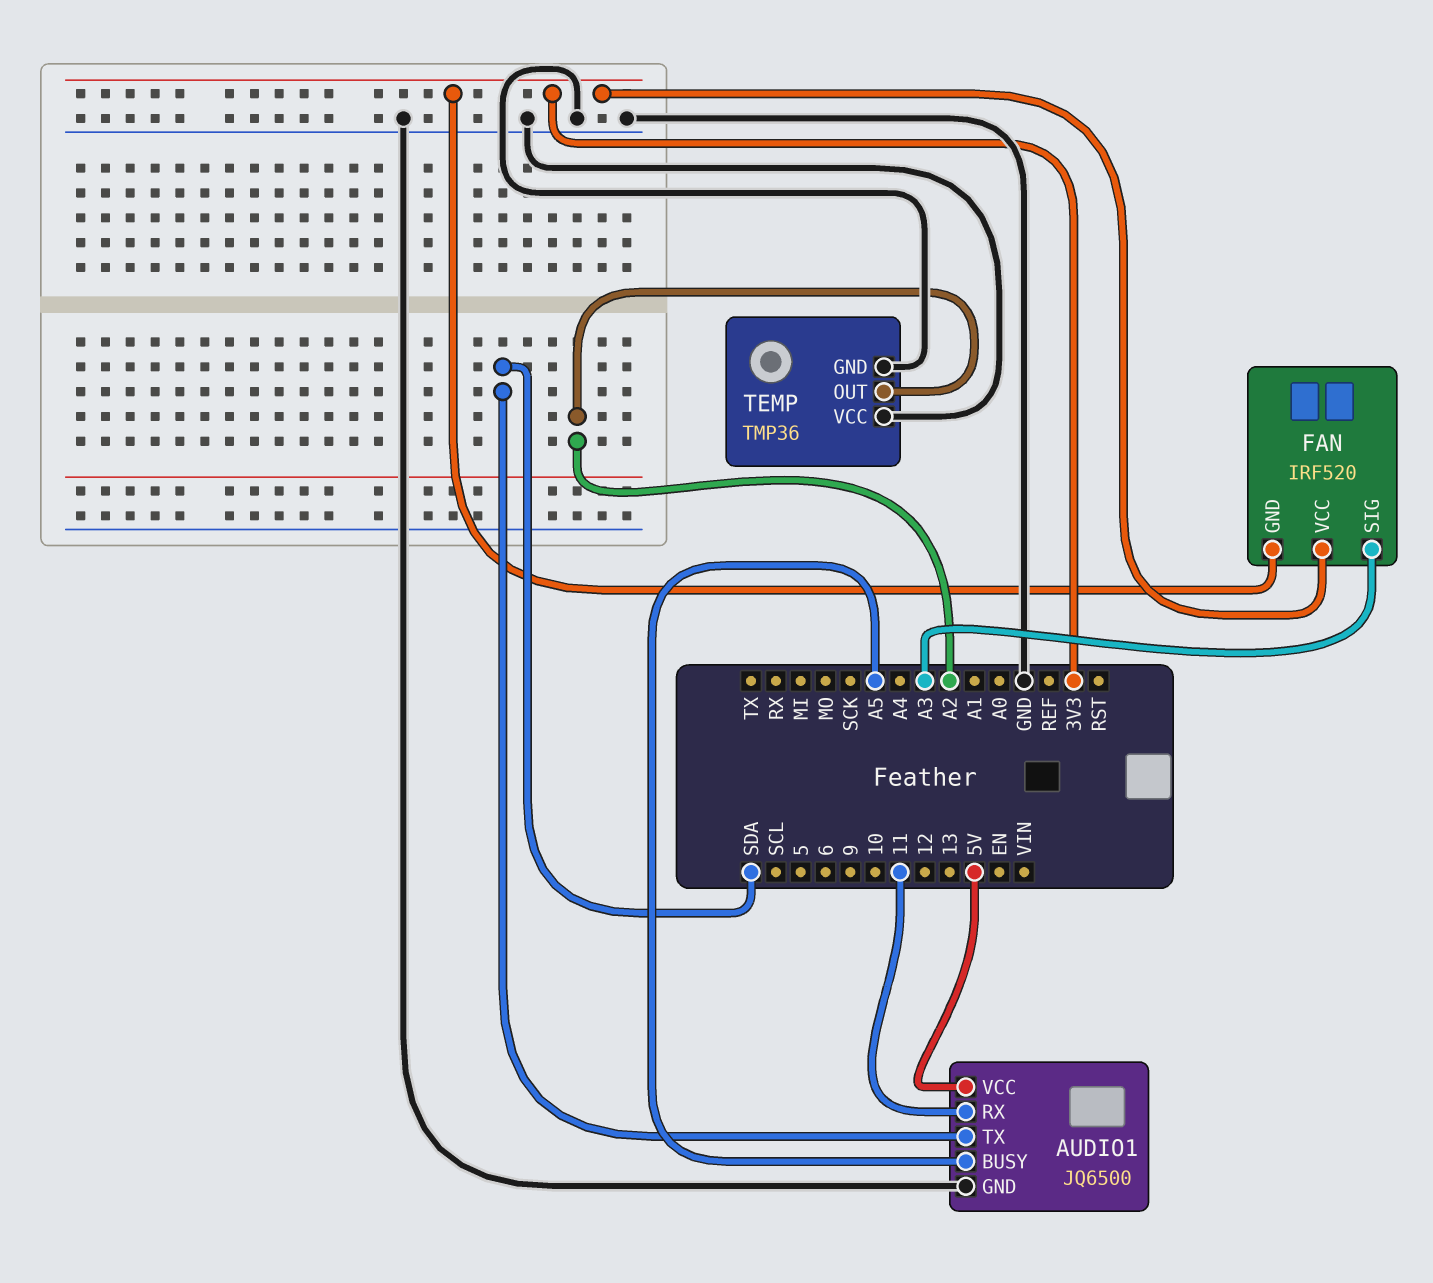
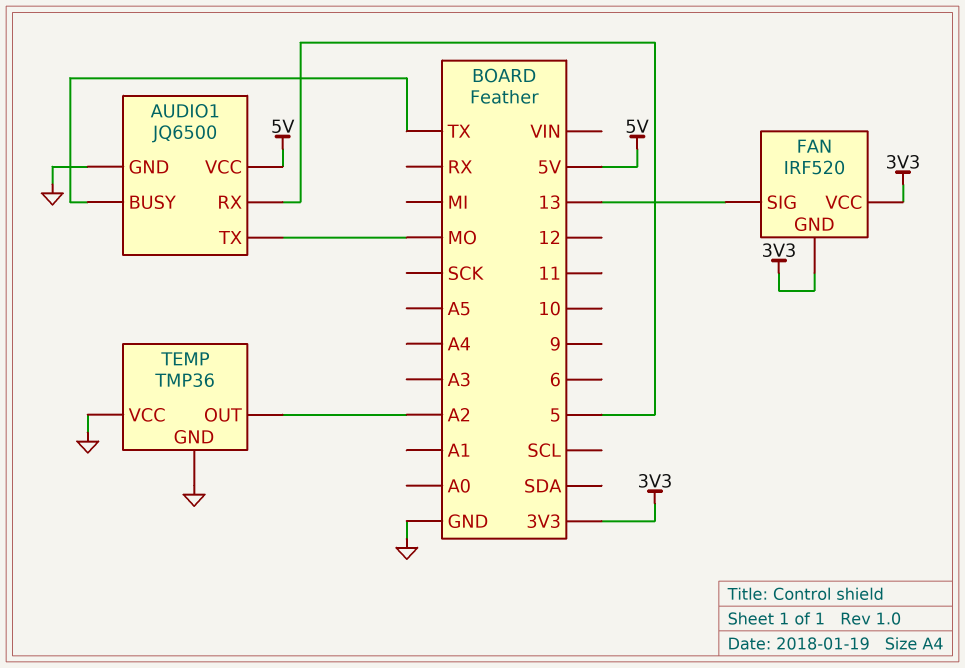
AUDIO1 pin BUSY: A5 -> TX
AUDIO1 pin RX: 11 -> 5
AUDIO1 pin TX: SDA -> MO
FAN pin SIG: A3 -> 13

